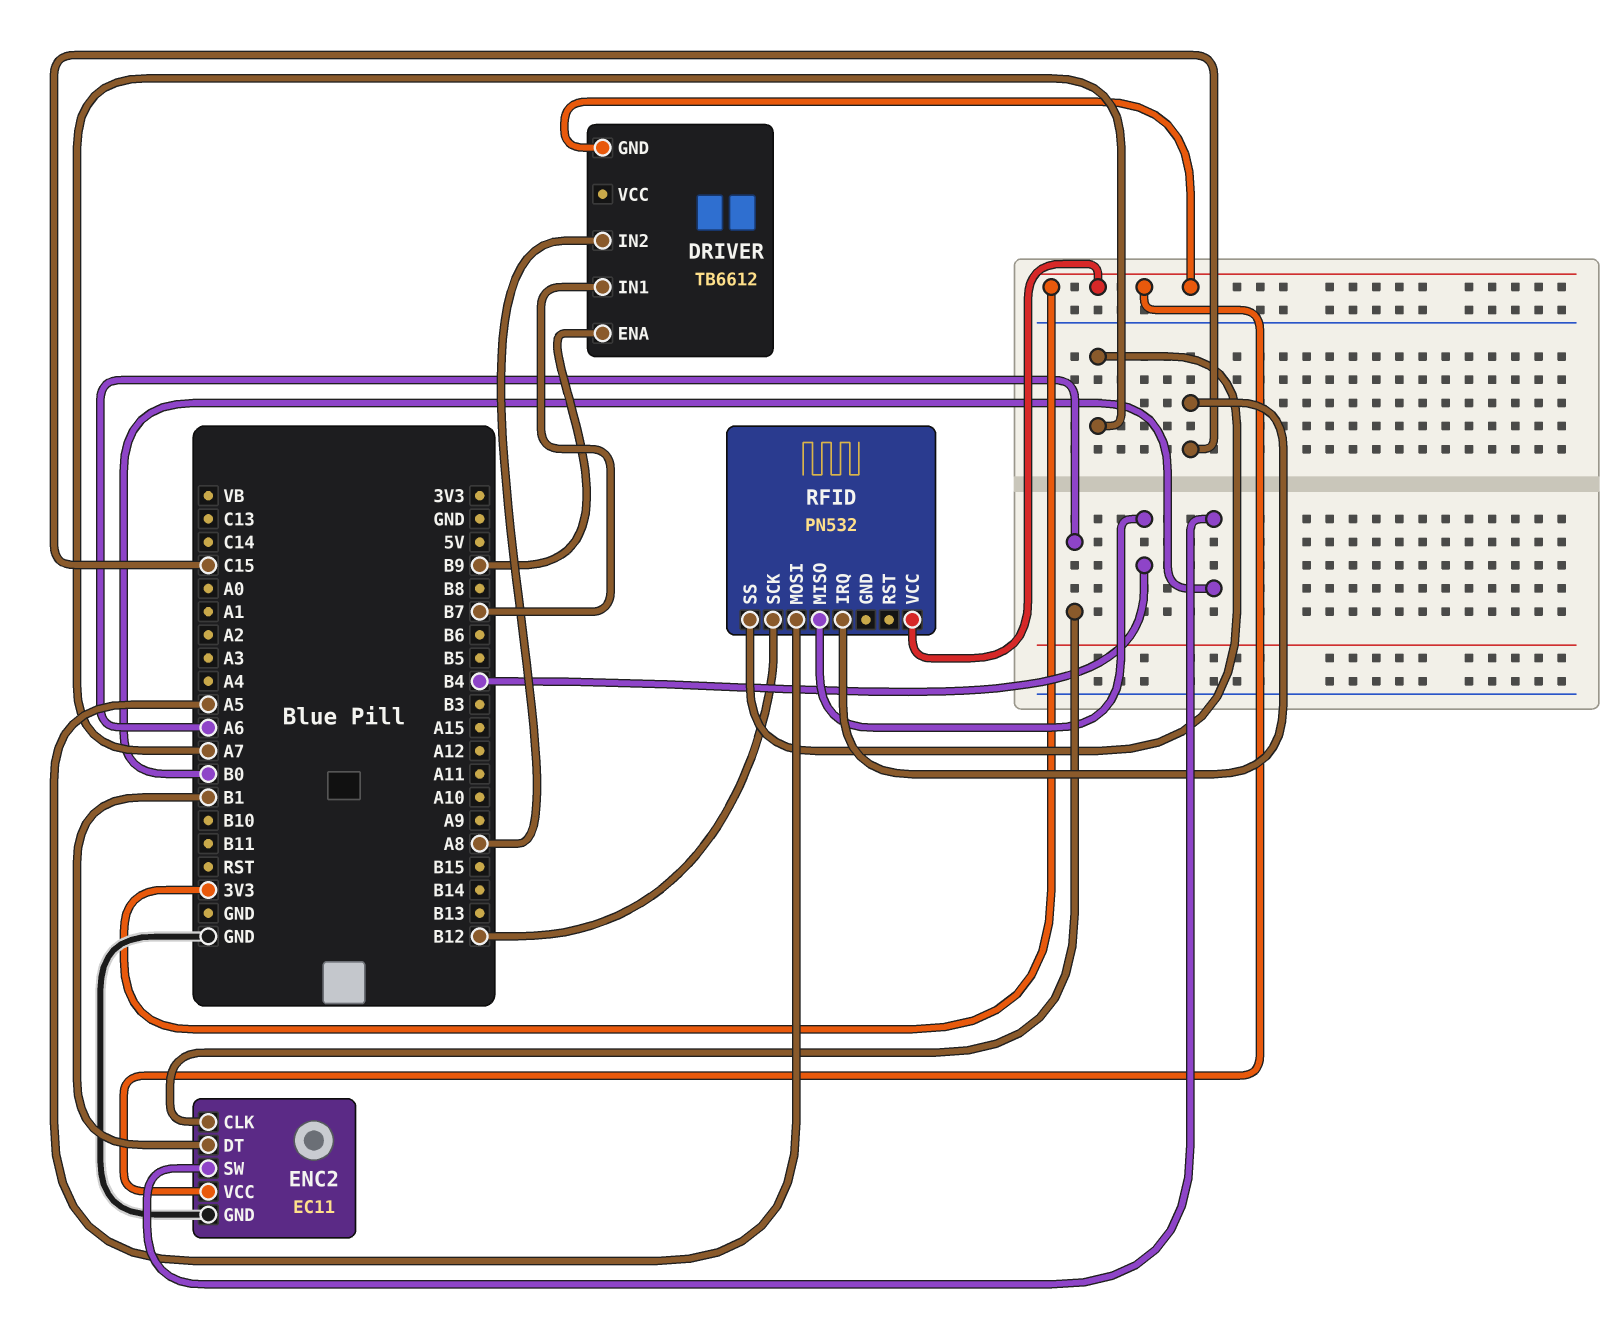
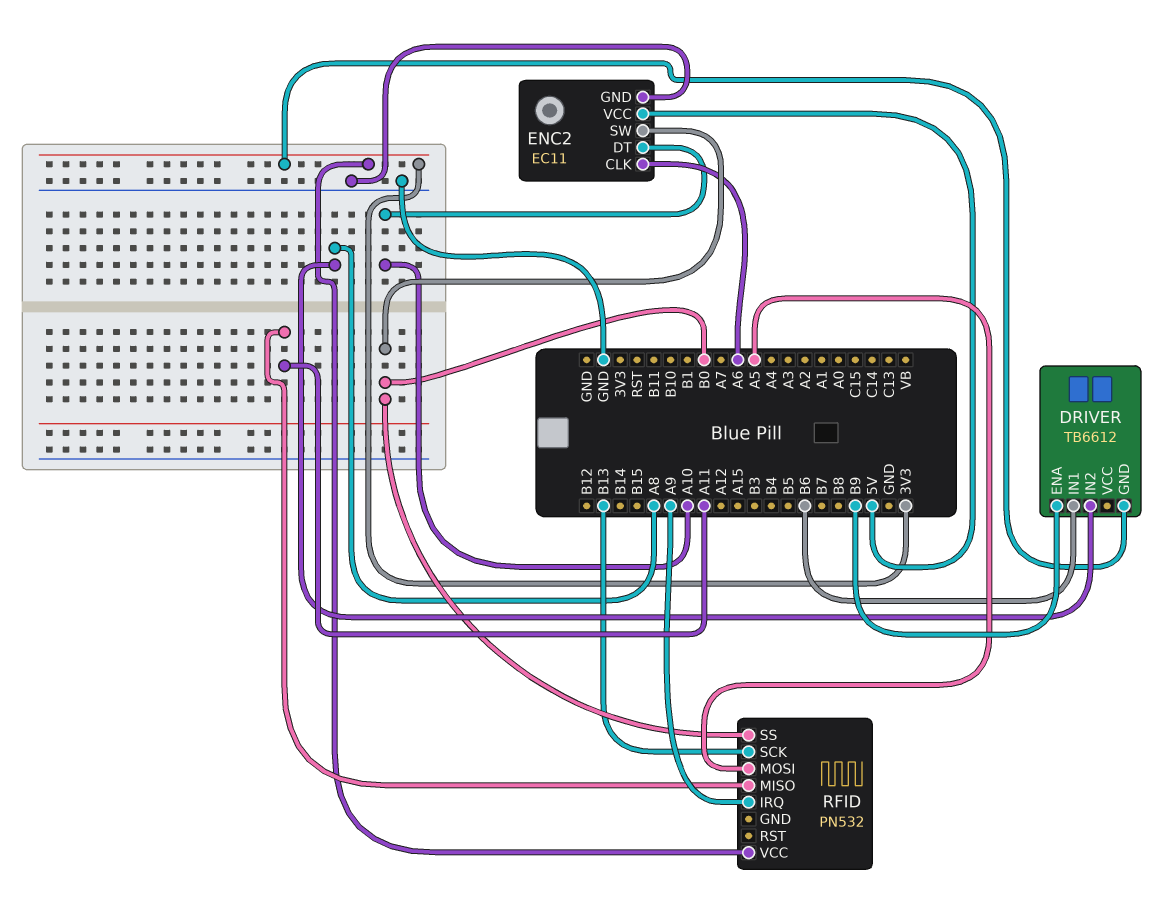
DRIVER pin IN1: B7 -> B6
ENC2 pin DT: B1 -> A10
ENC2 pin VCC: 3V3 -> 5V
RFID pin IRQ: C15 -> A9
RFID pin MISO: B4 -> A11
RFID pin SCK: B12 -> B13
RFID pin SS: A7 -> B0

